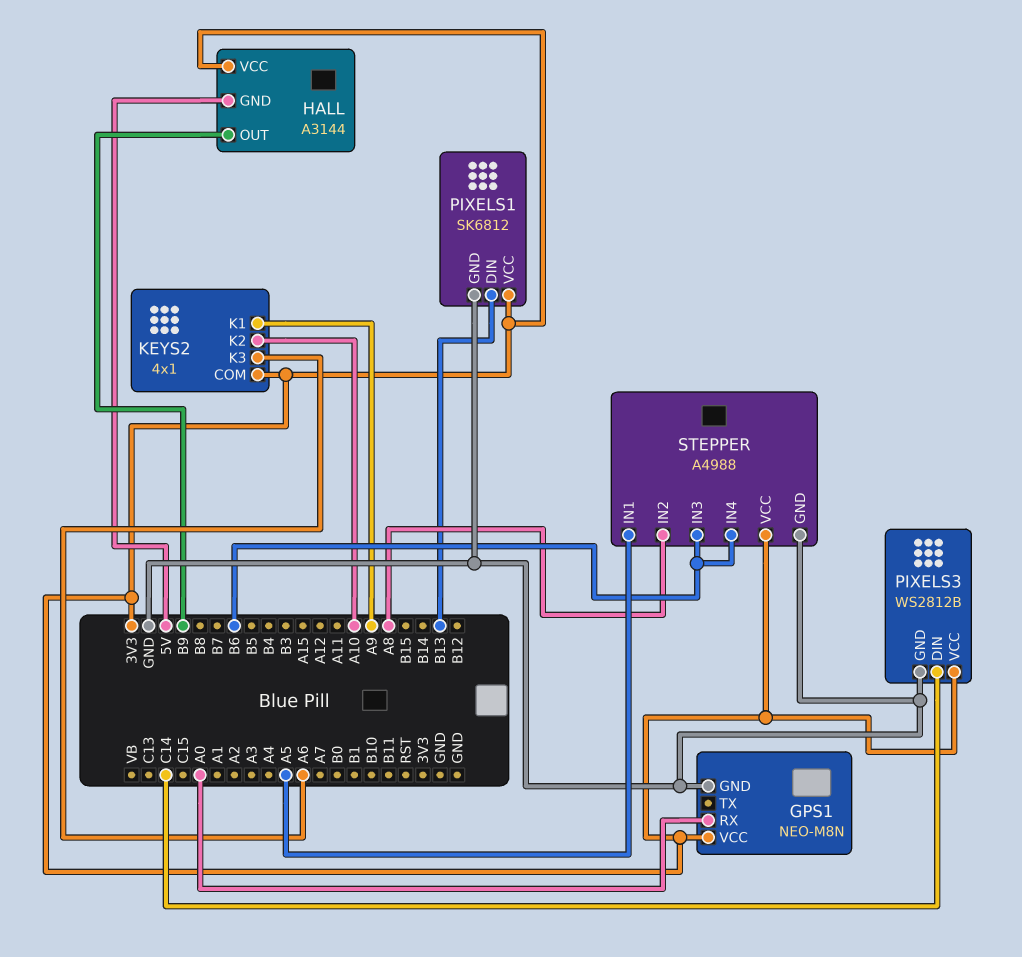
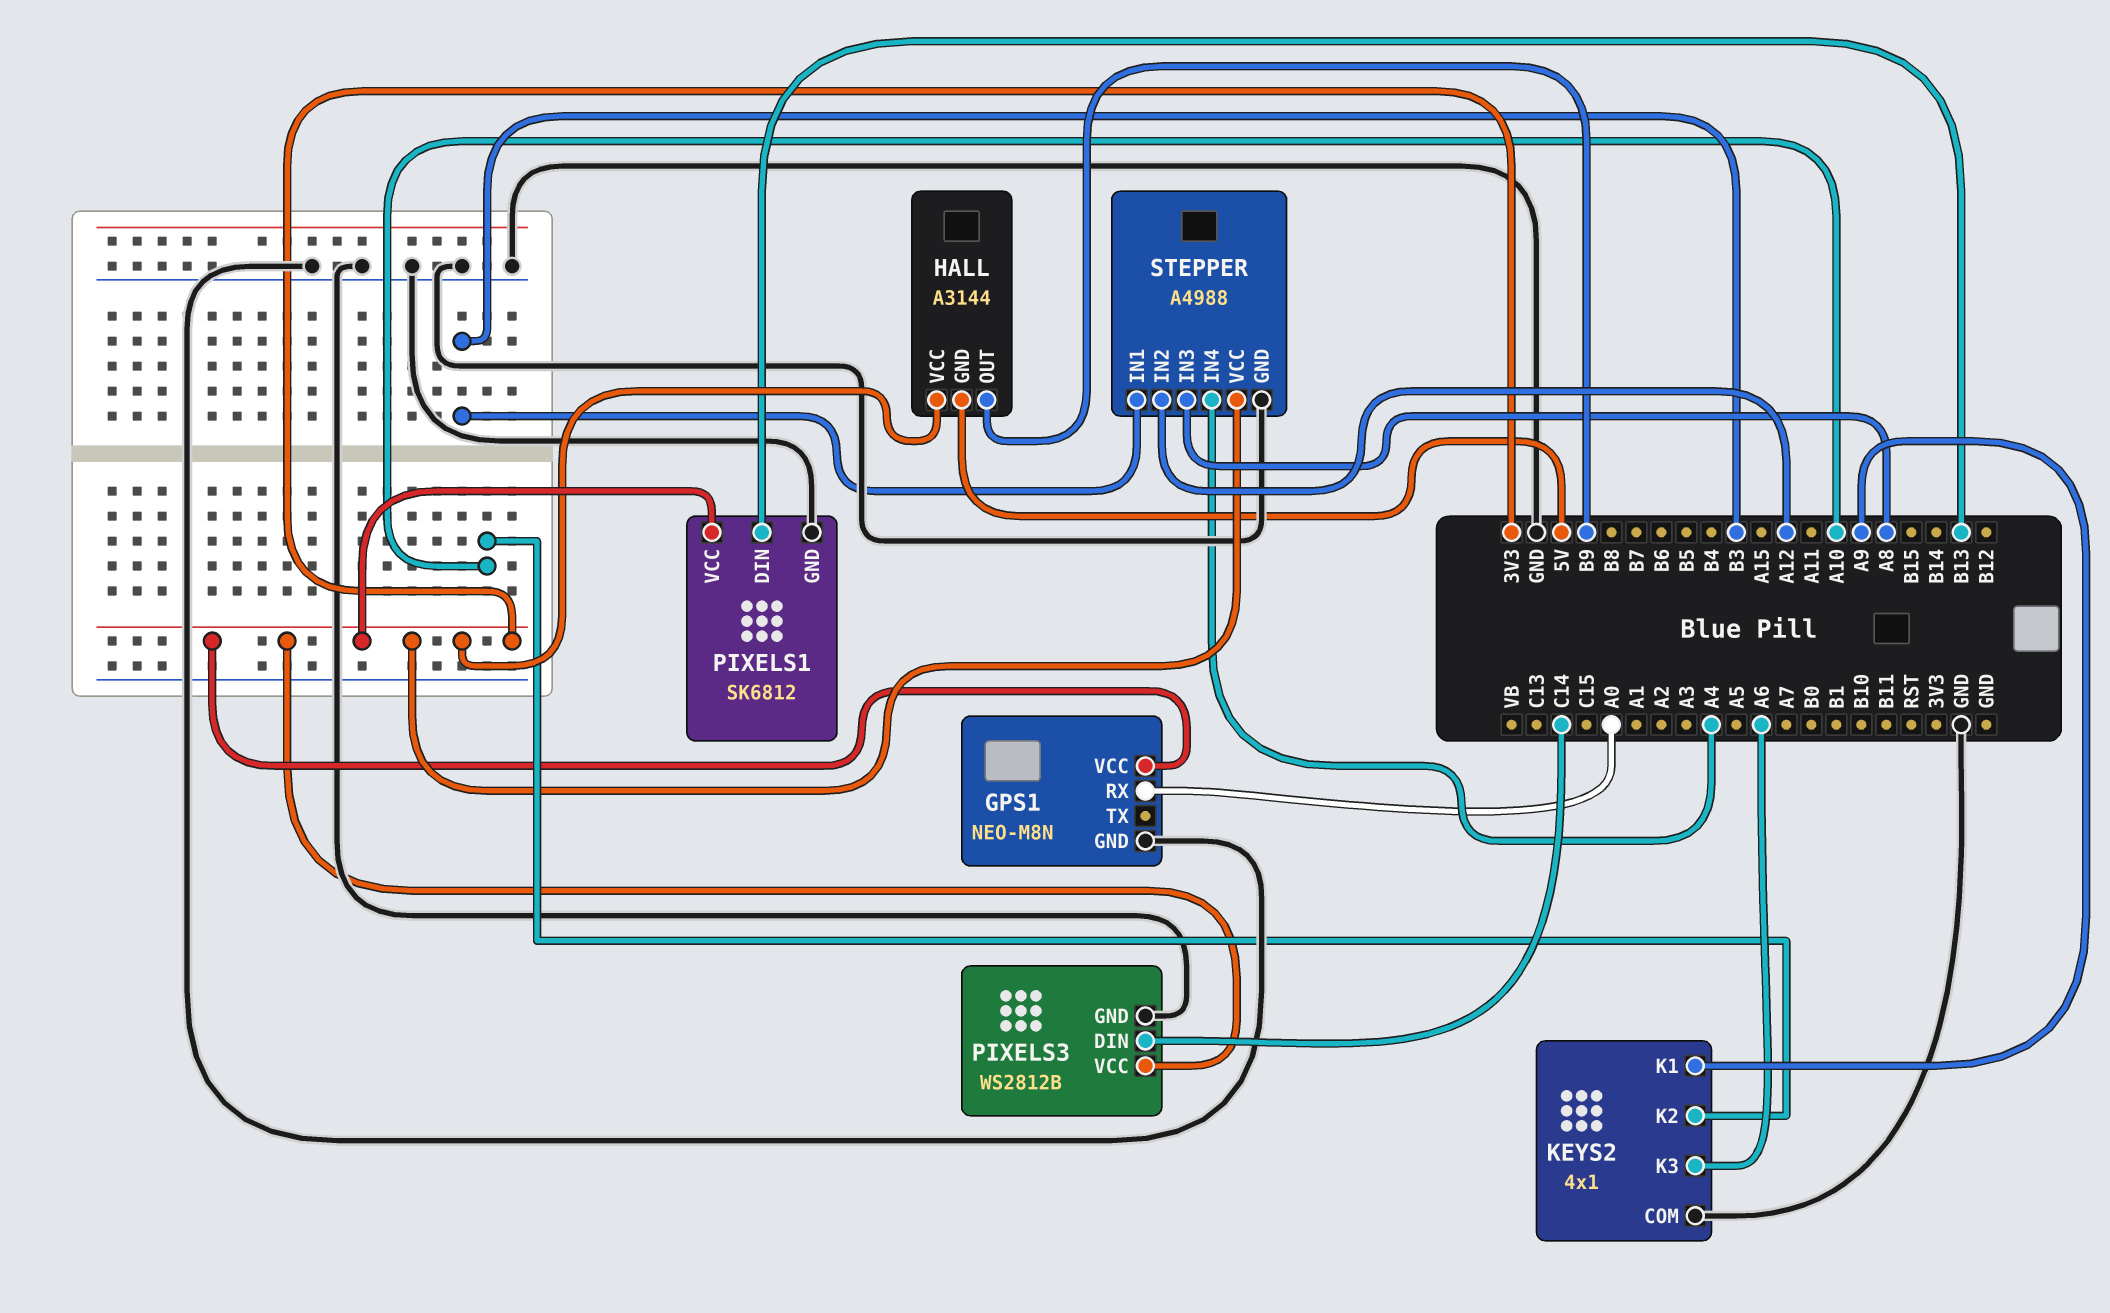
KEYS2 pin COM: 3V3 -> GND
STEPPER pin IN1: A5 -> B3
STEPPER pin IN2: A8 -> A12
STEPPER pin IN3: B6 -> A8
STEPPER pin IN4: B6 -> A4

